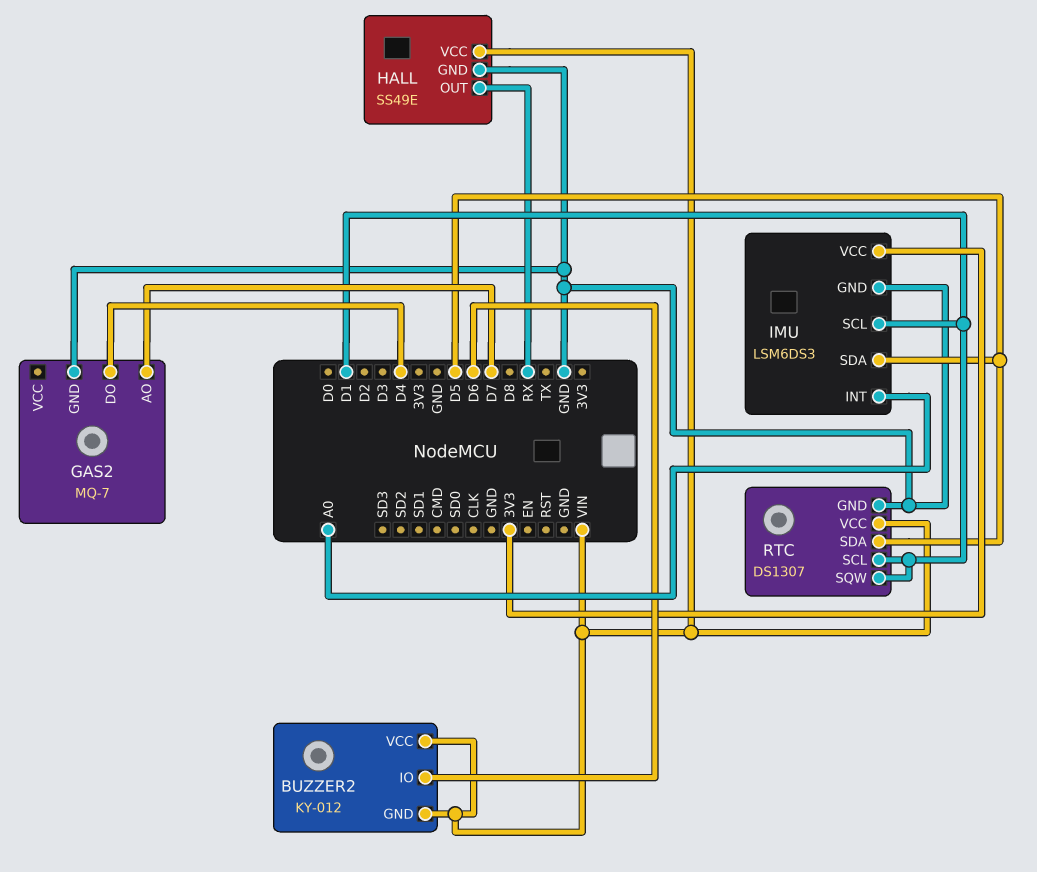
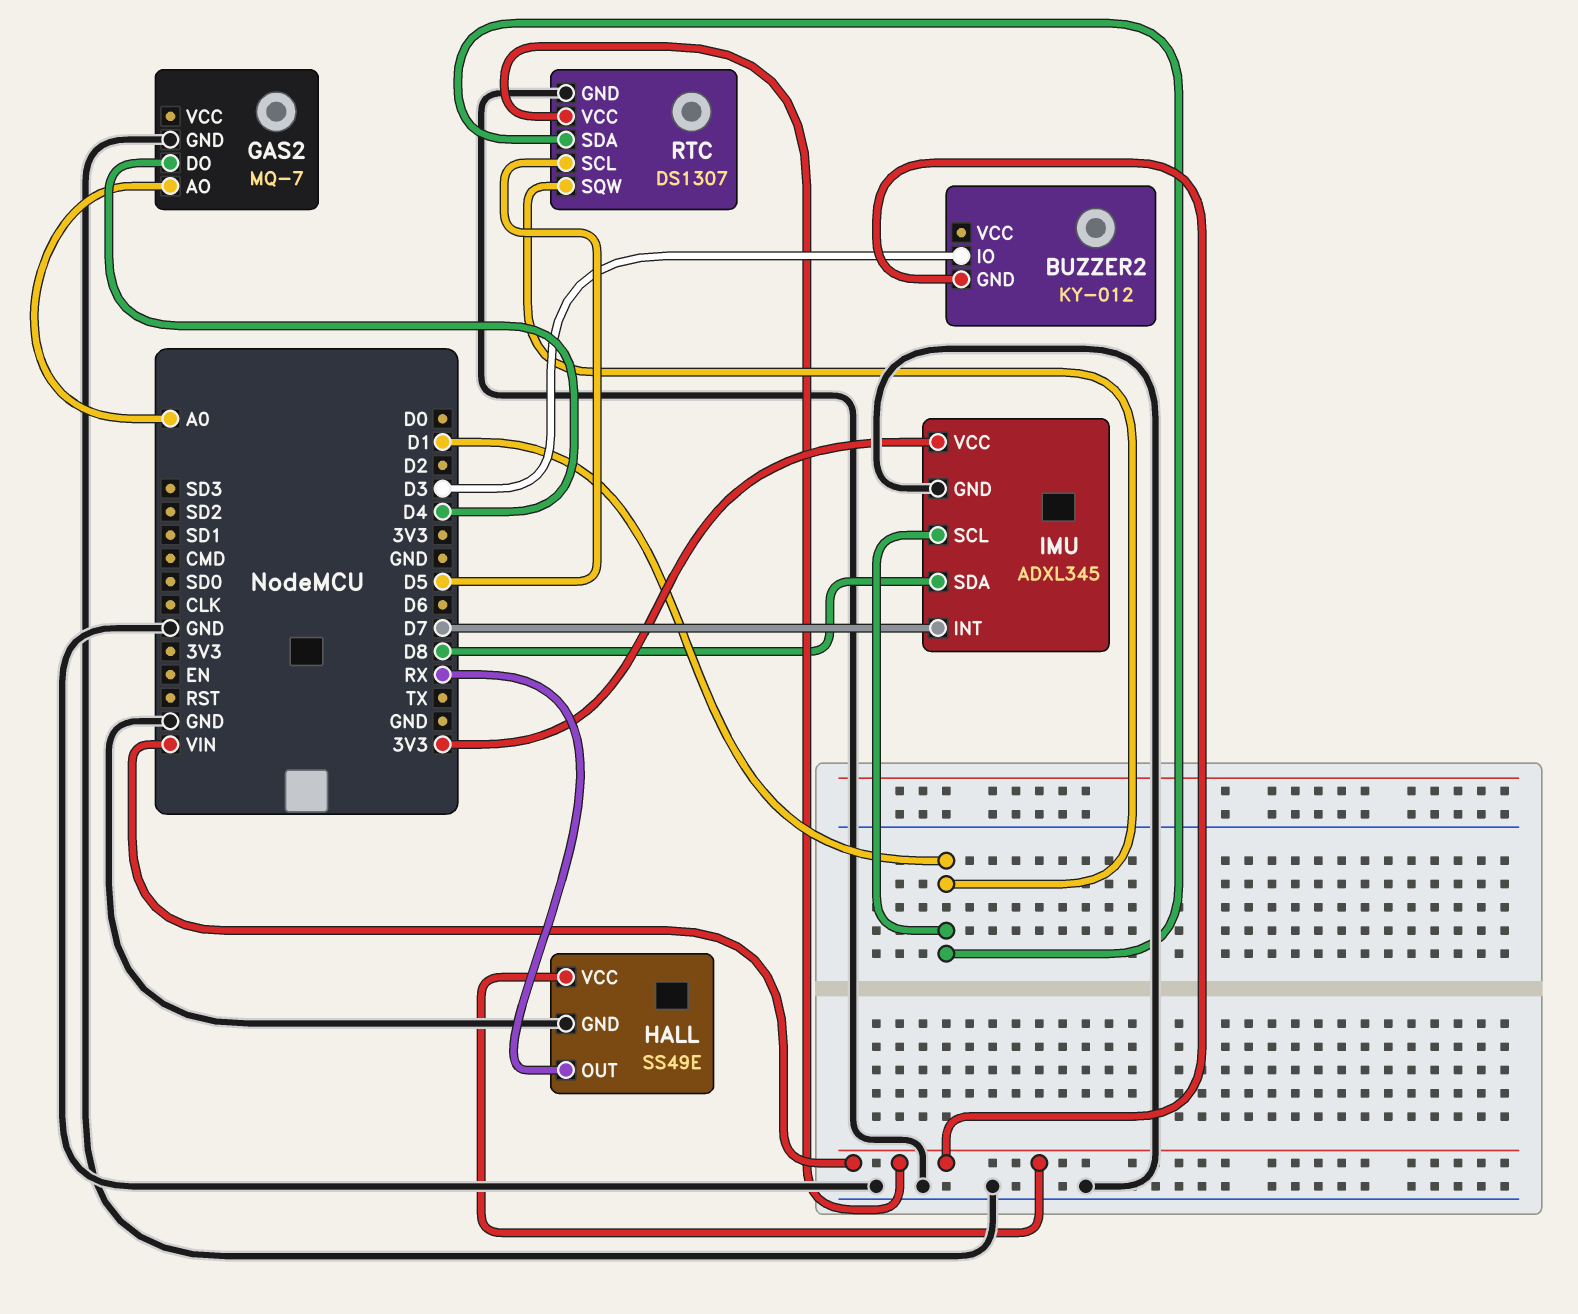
BUZZER2 pin IO: D6 -> D3
BUZZER2 pin VCC: VIN -> none
GAS2 pin AO: D7 -> A0
IMU: LSM6DS3 -> ADXL345
IMU pin INT: A0 -> D7
IMU pin SDA: D5 -> D8
RTC pin SCL: D1 -> D5
RTC pin SDA: D5 -> D1

